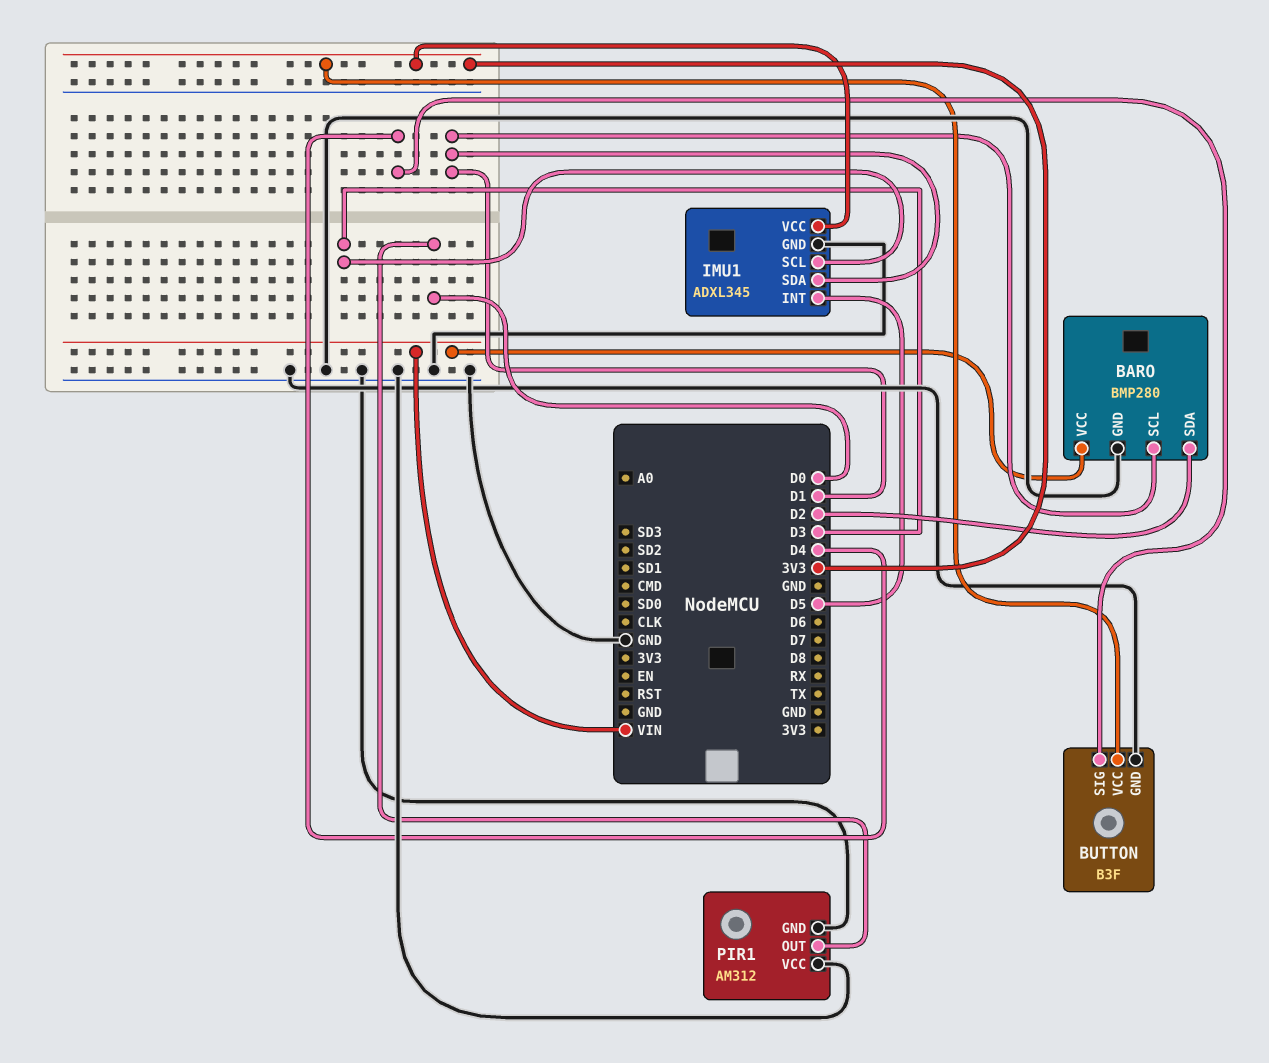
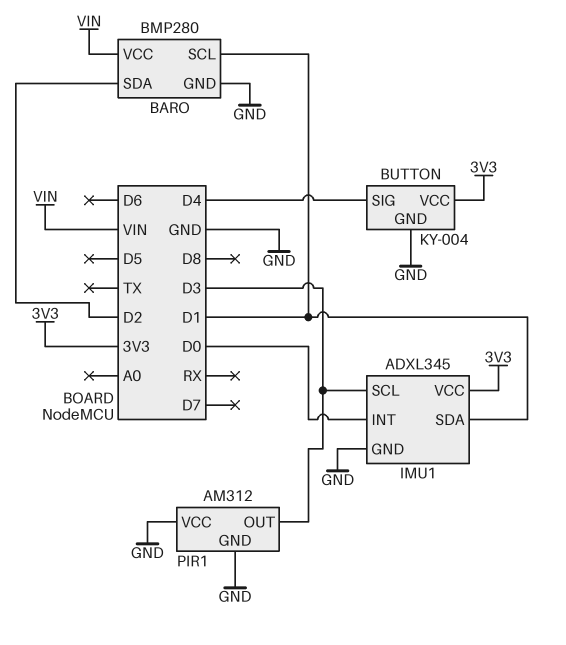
BUTTON: B3F -> KY-004
IMU1 pin INT: D5 -> D0
PIR1 pin OUT: D0 -> D3

